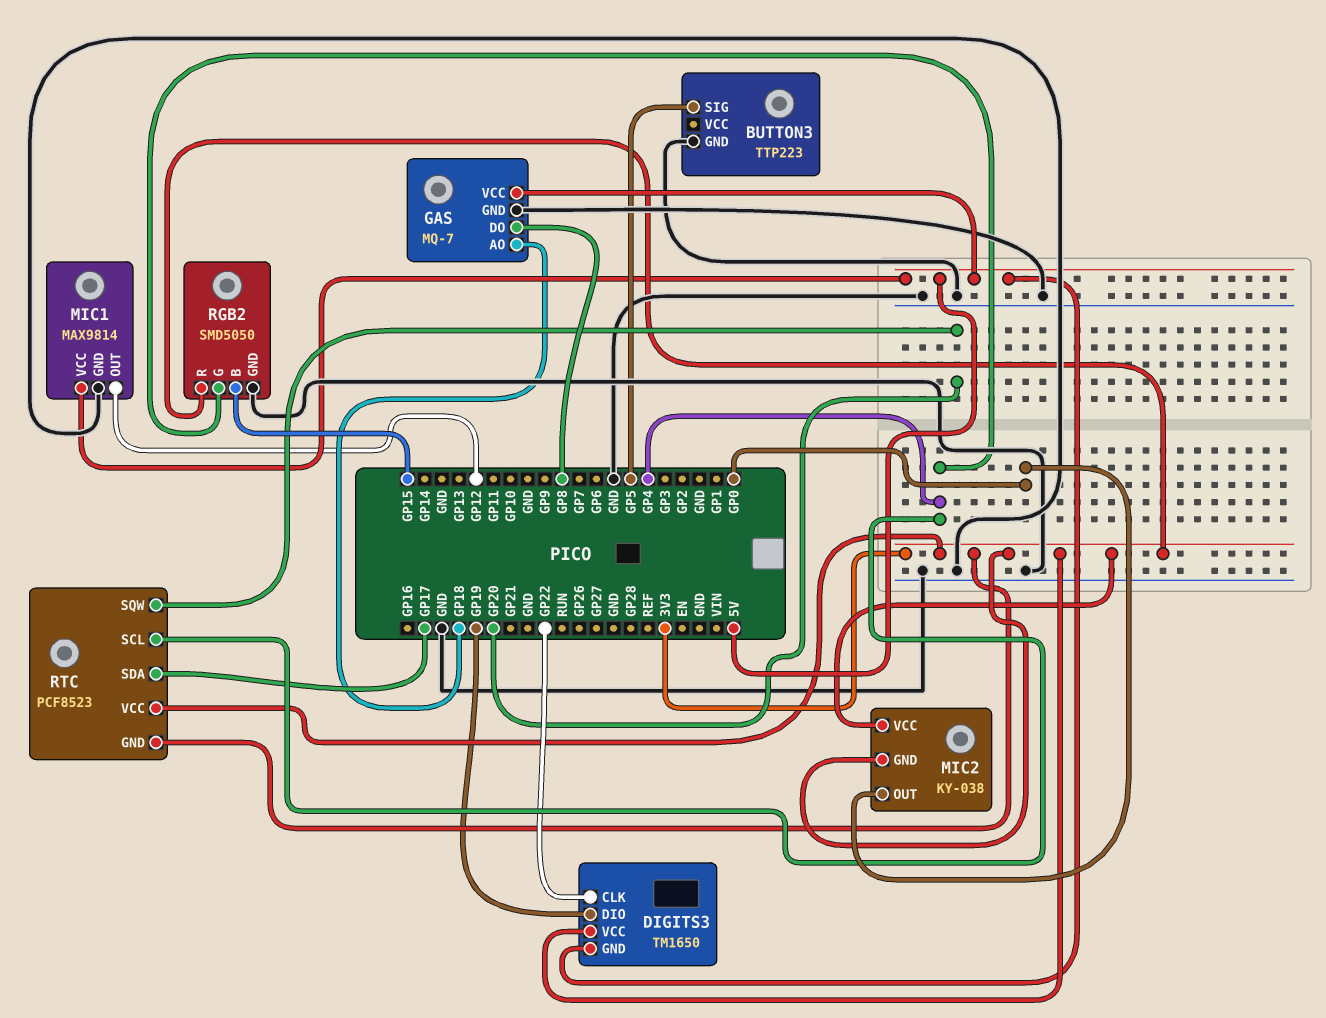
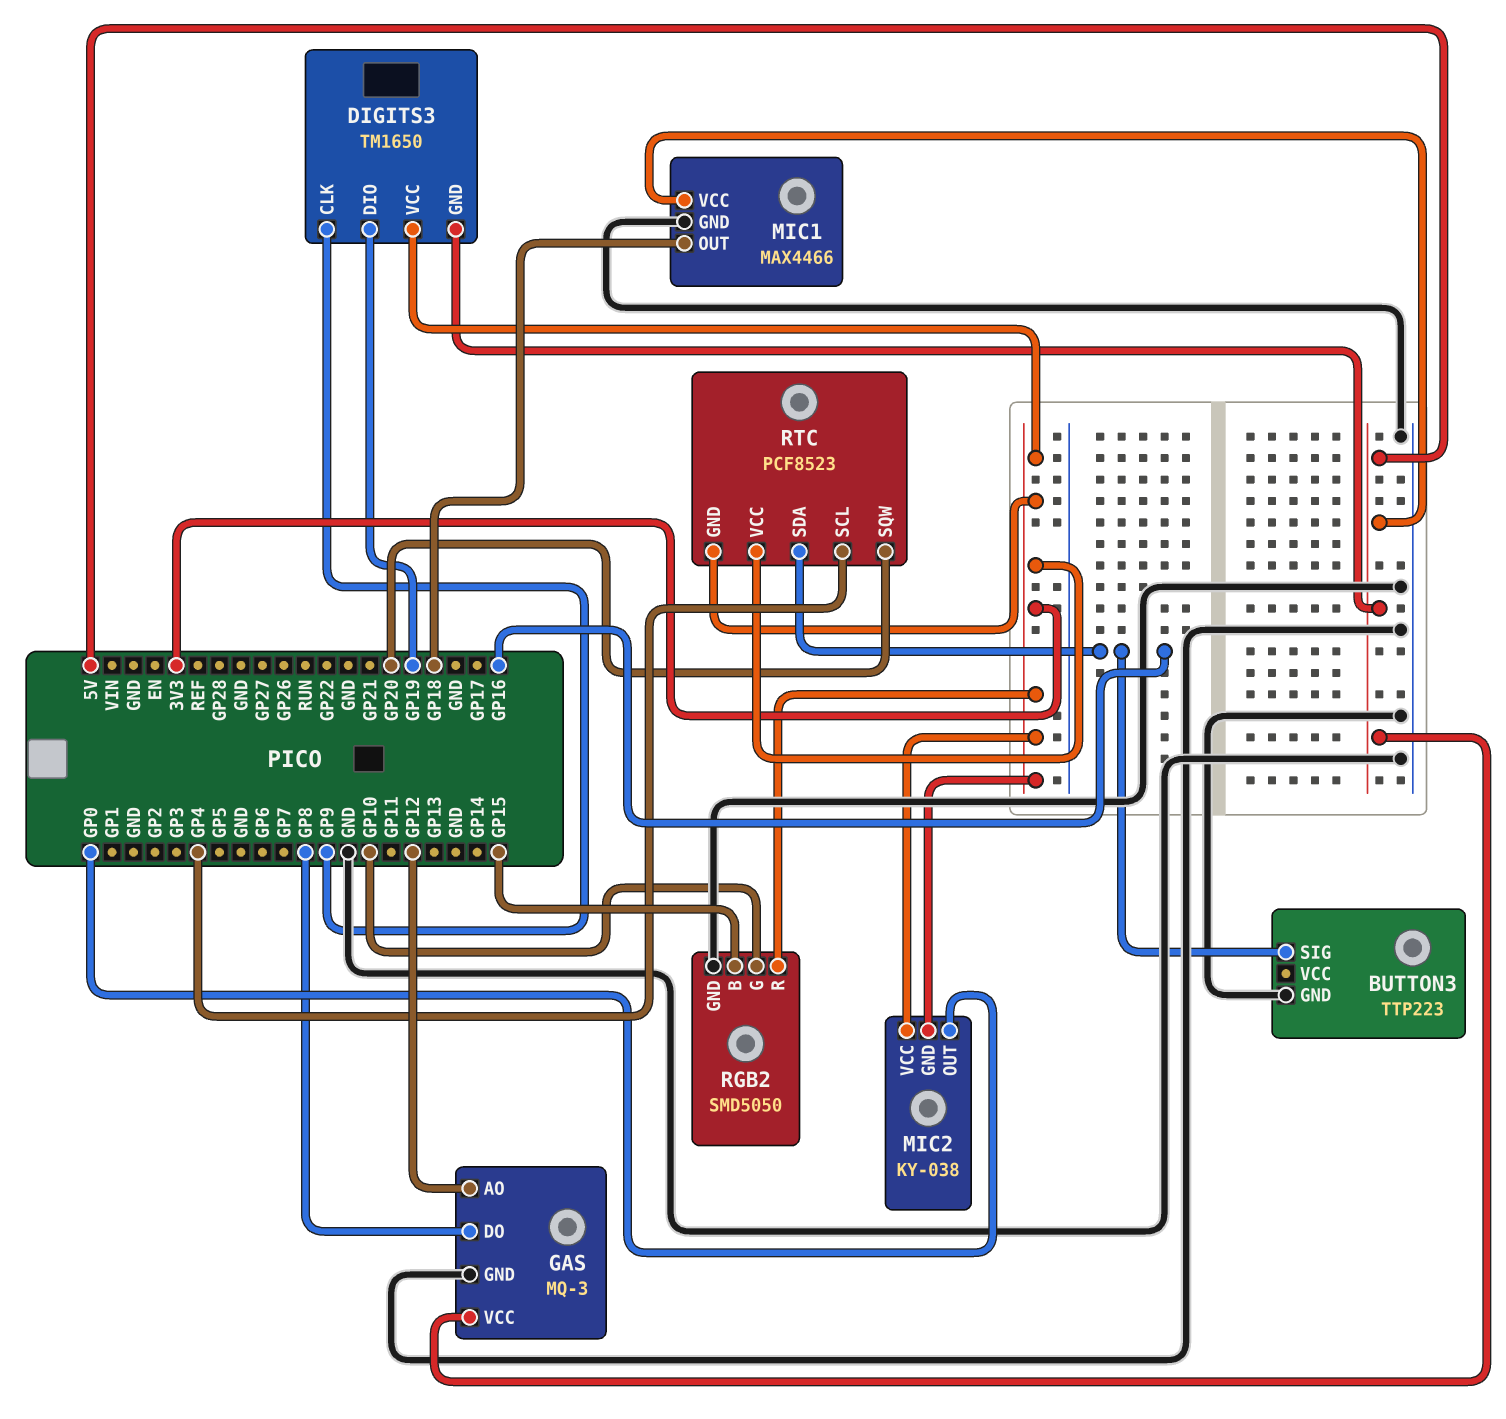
BUTTON3 pin SIG: GP5 -> GP16
DIGITS3 pin CLK: GP22 -> GP9
GAS: MQ-7 -> MQ-3
GAS pin AO: GP18 -> GP12
MIC1: MAX9814 -> MAX4466
MIC1 pin OUT: GP12 -> GP18
RGB2 pin G: GP4 -> GP10
RTC pin SDA: GP17 -> GP16

